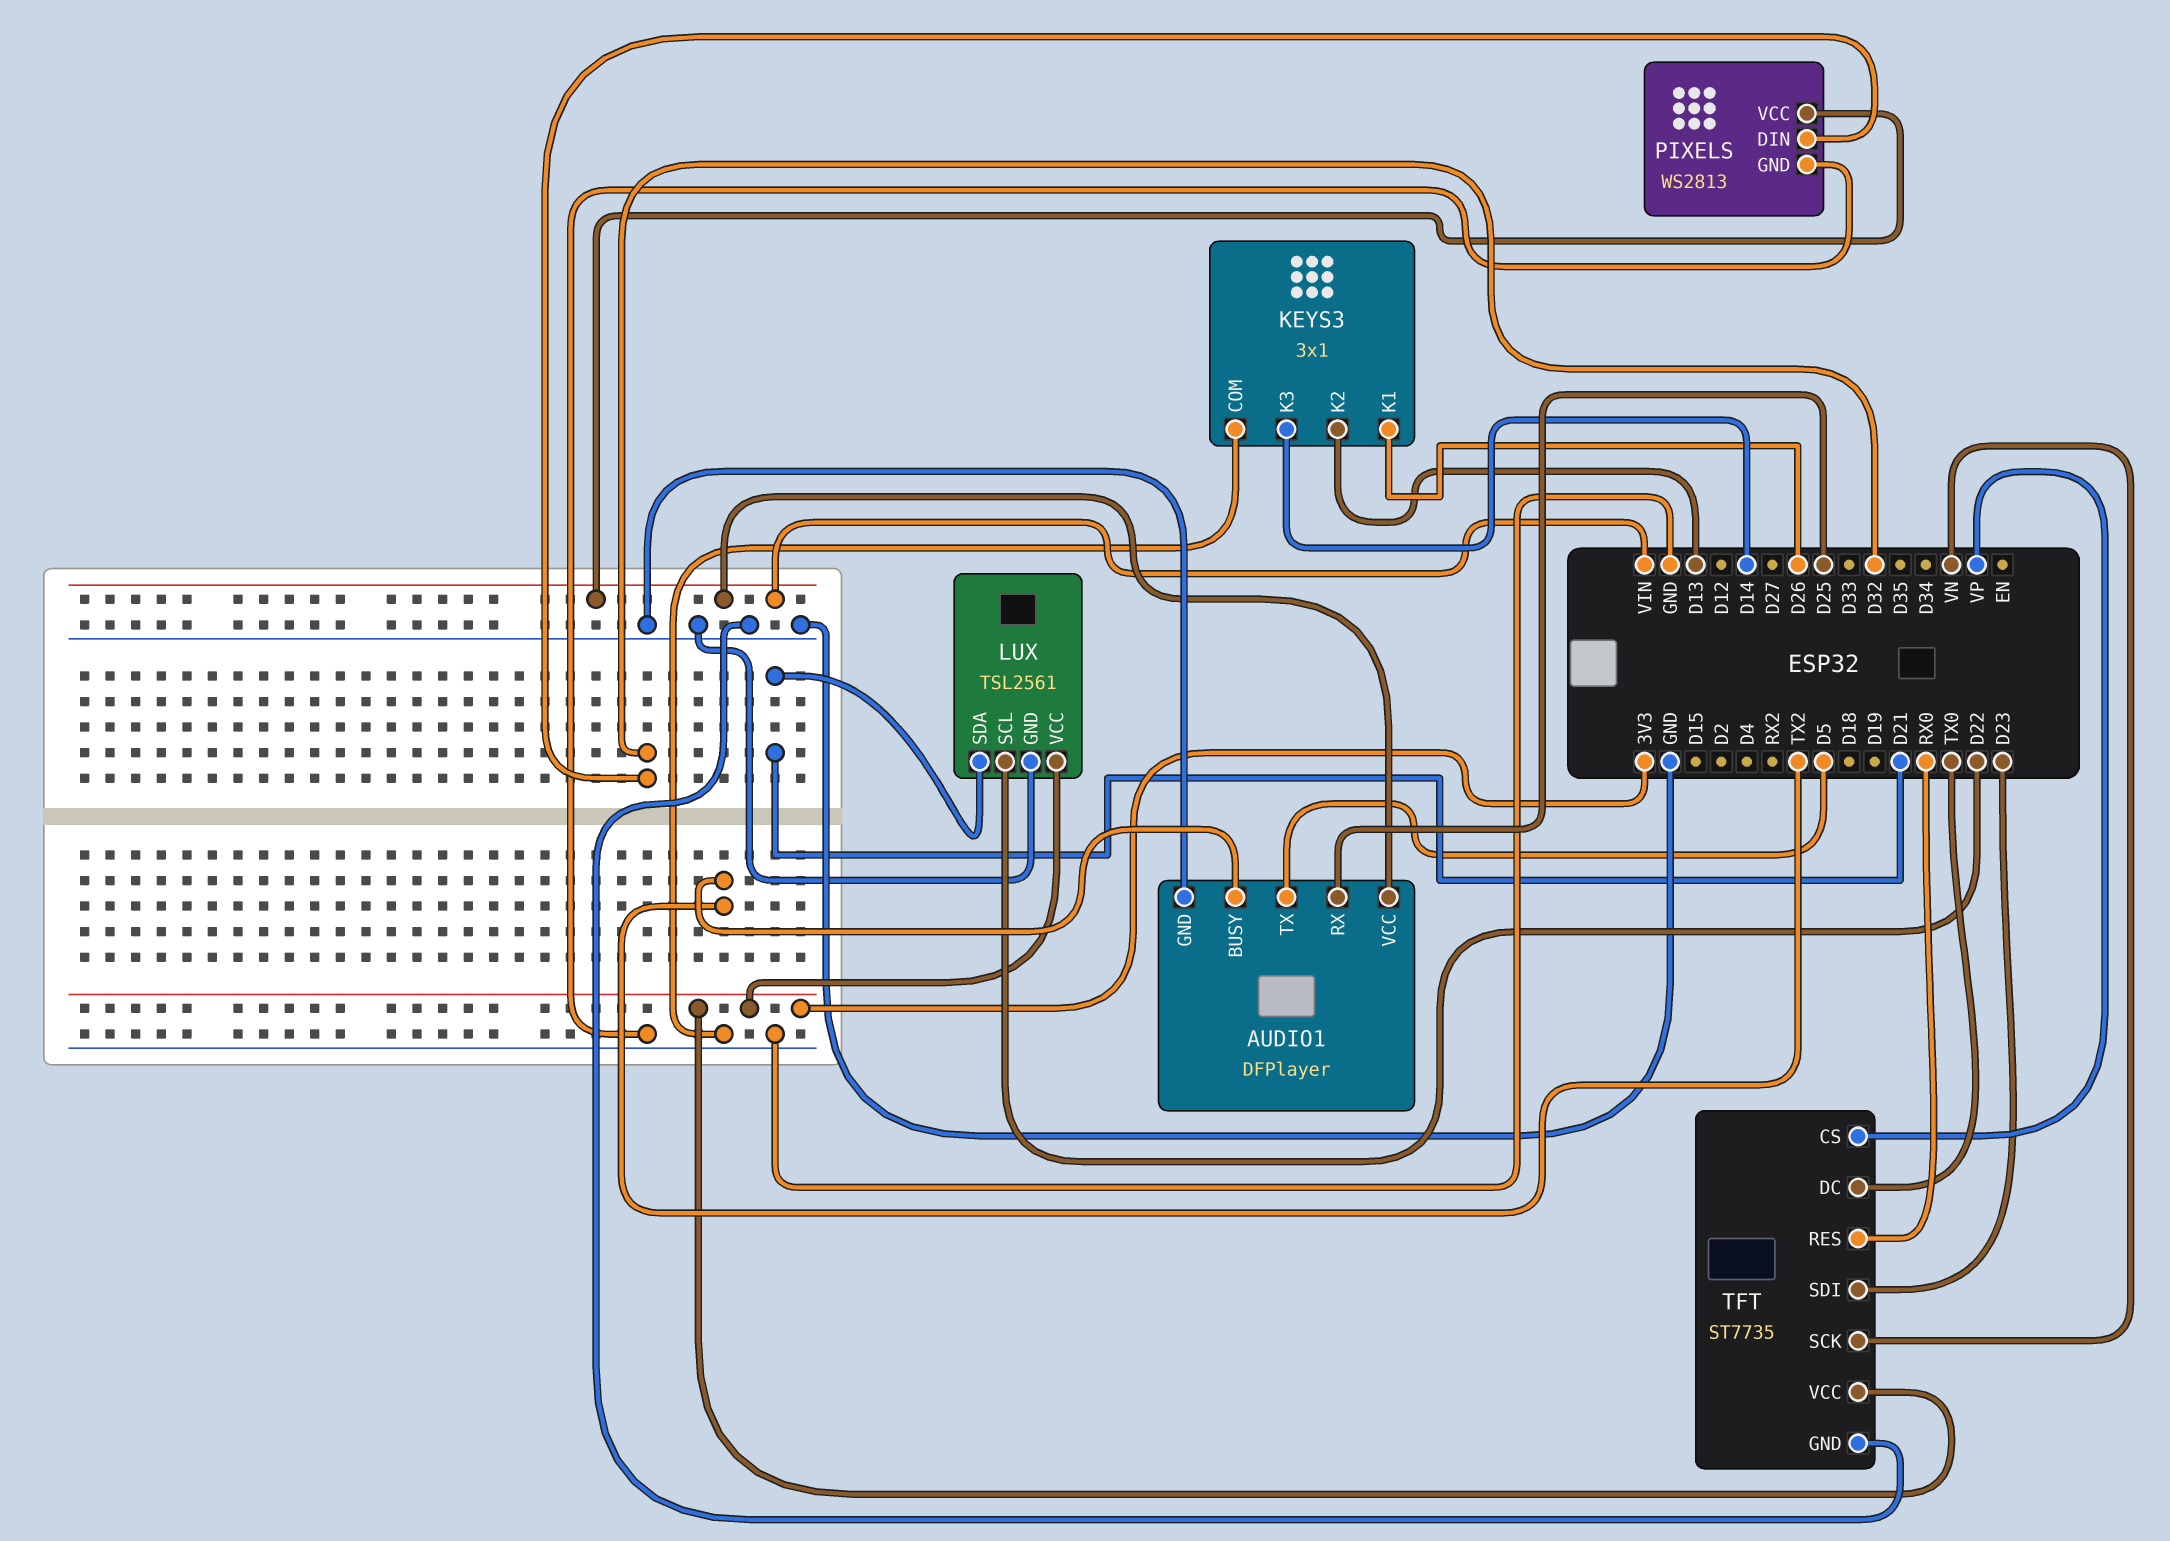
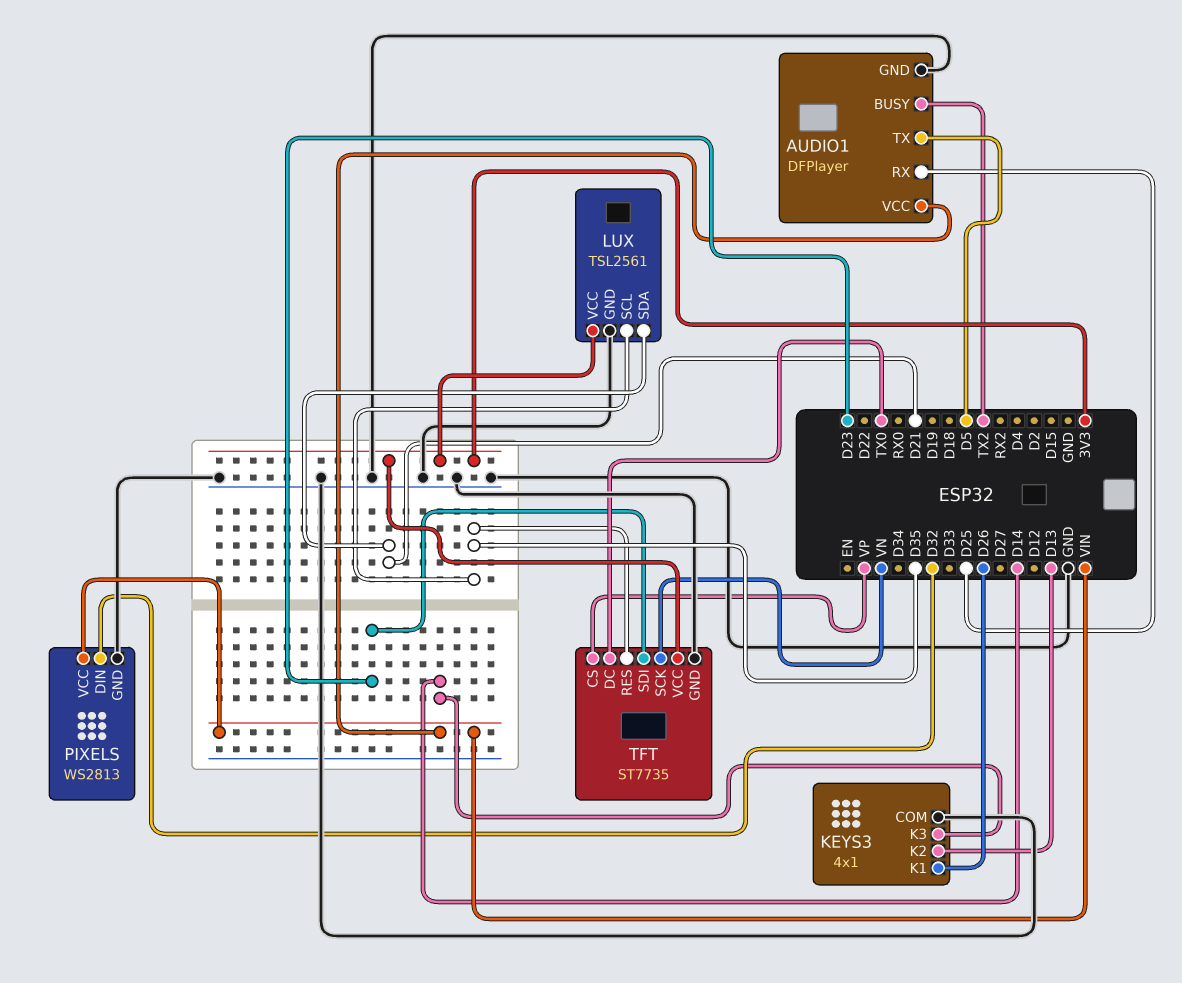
KEYS3: 3x1 -> 4x1
LUX pin SCL: D22 -> D35
TFT pin RES: RX0 -> D35

